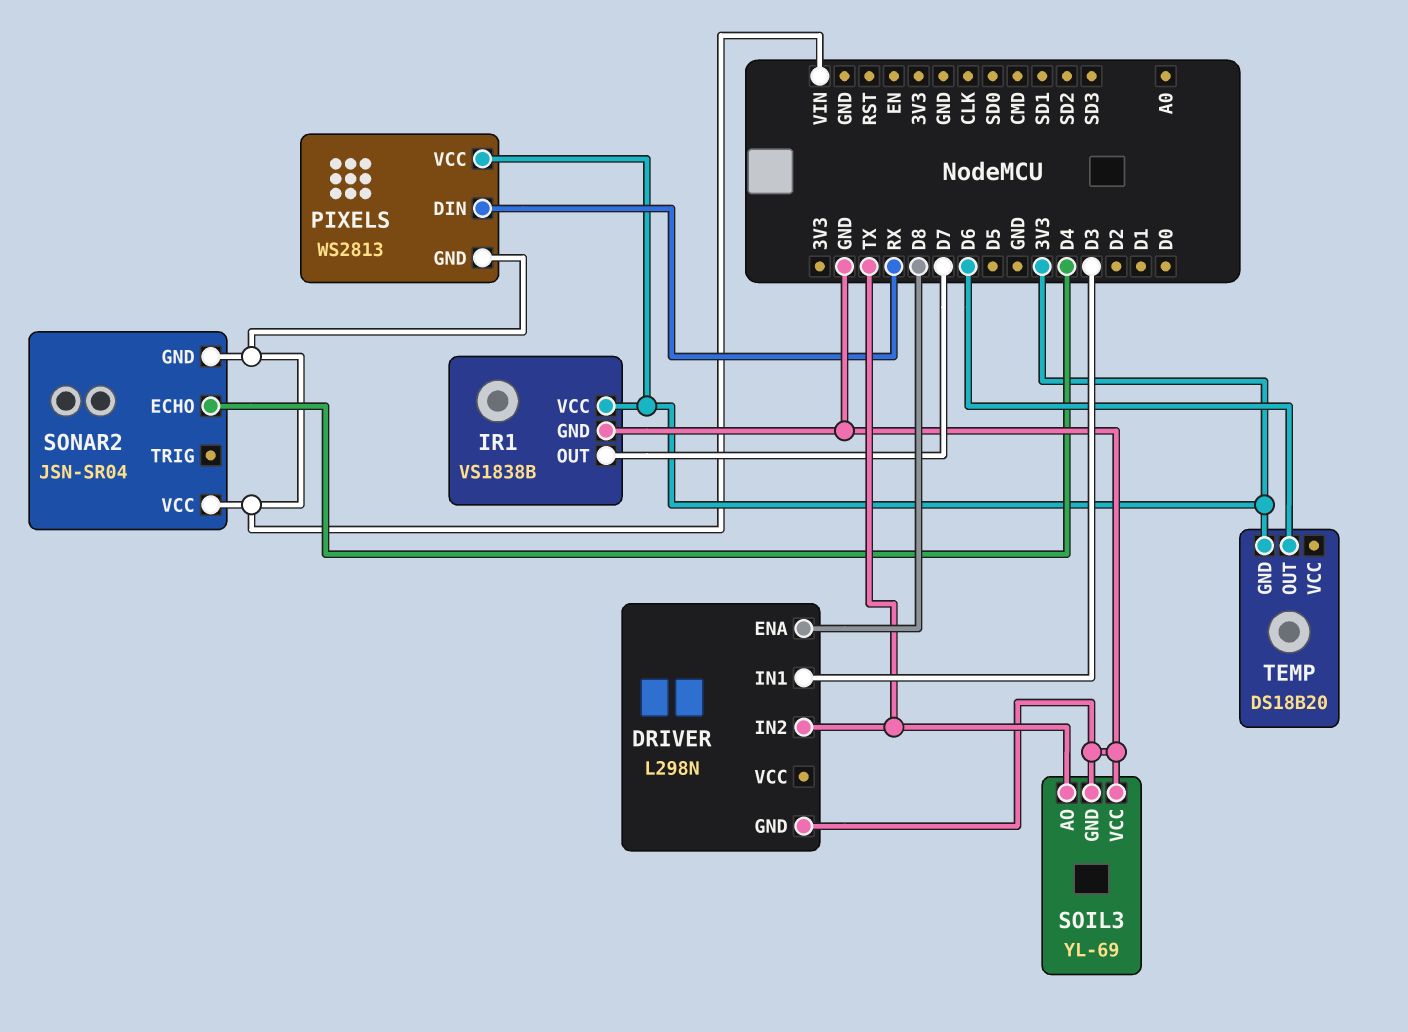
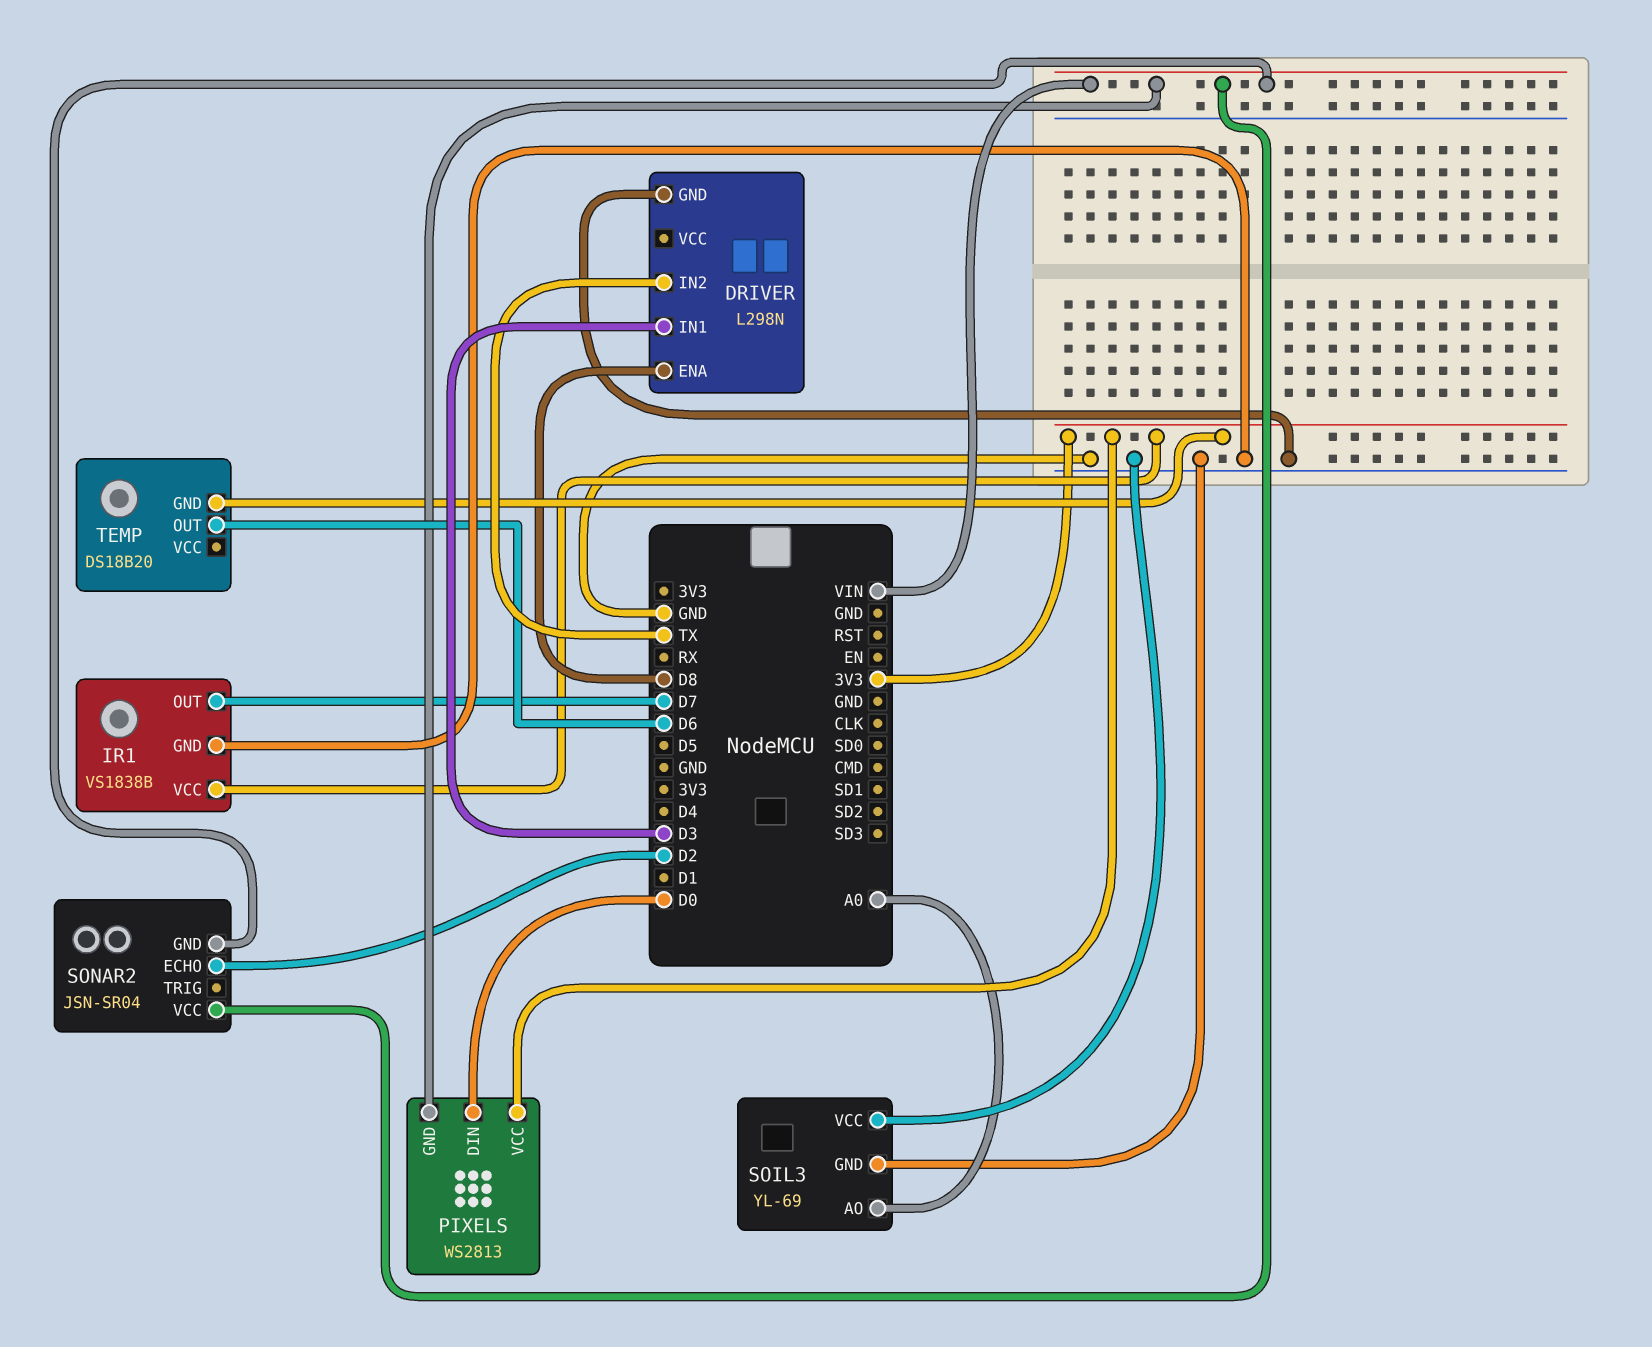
PIXELS pin DIN: RX -> D0
SOIL3 pin AO: TX -> A0
SONAR2 pin ECHO: D4 -> D2

